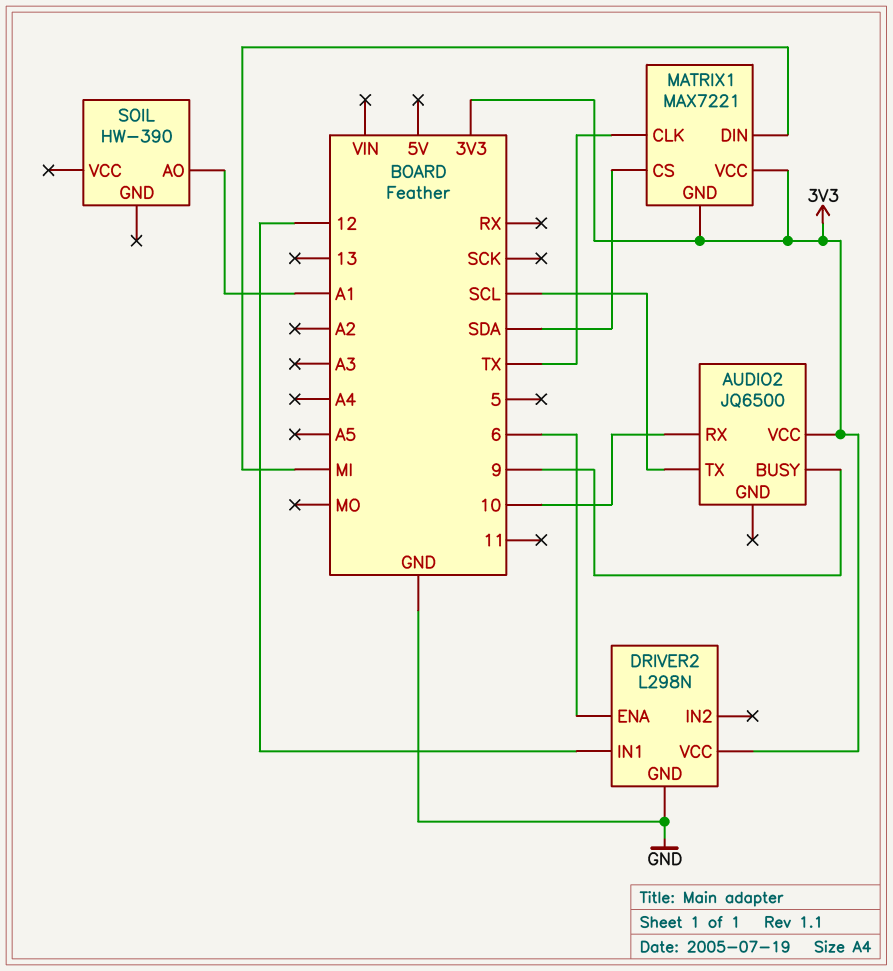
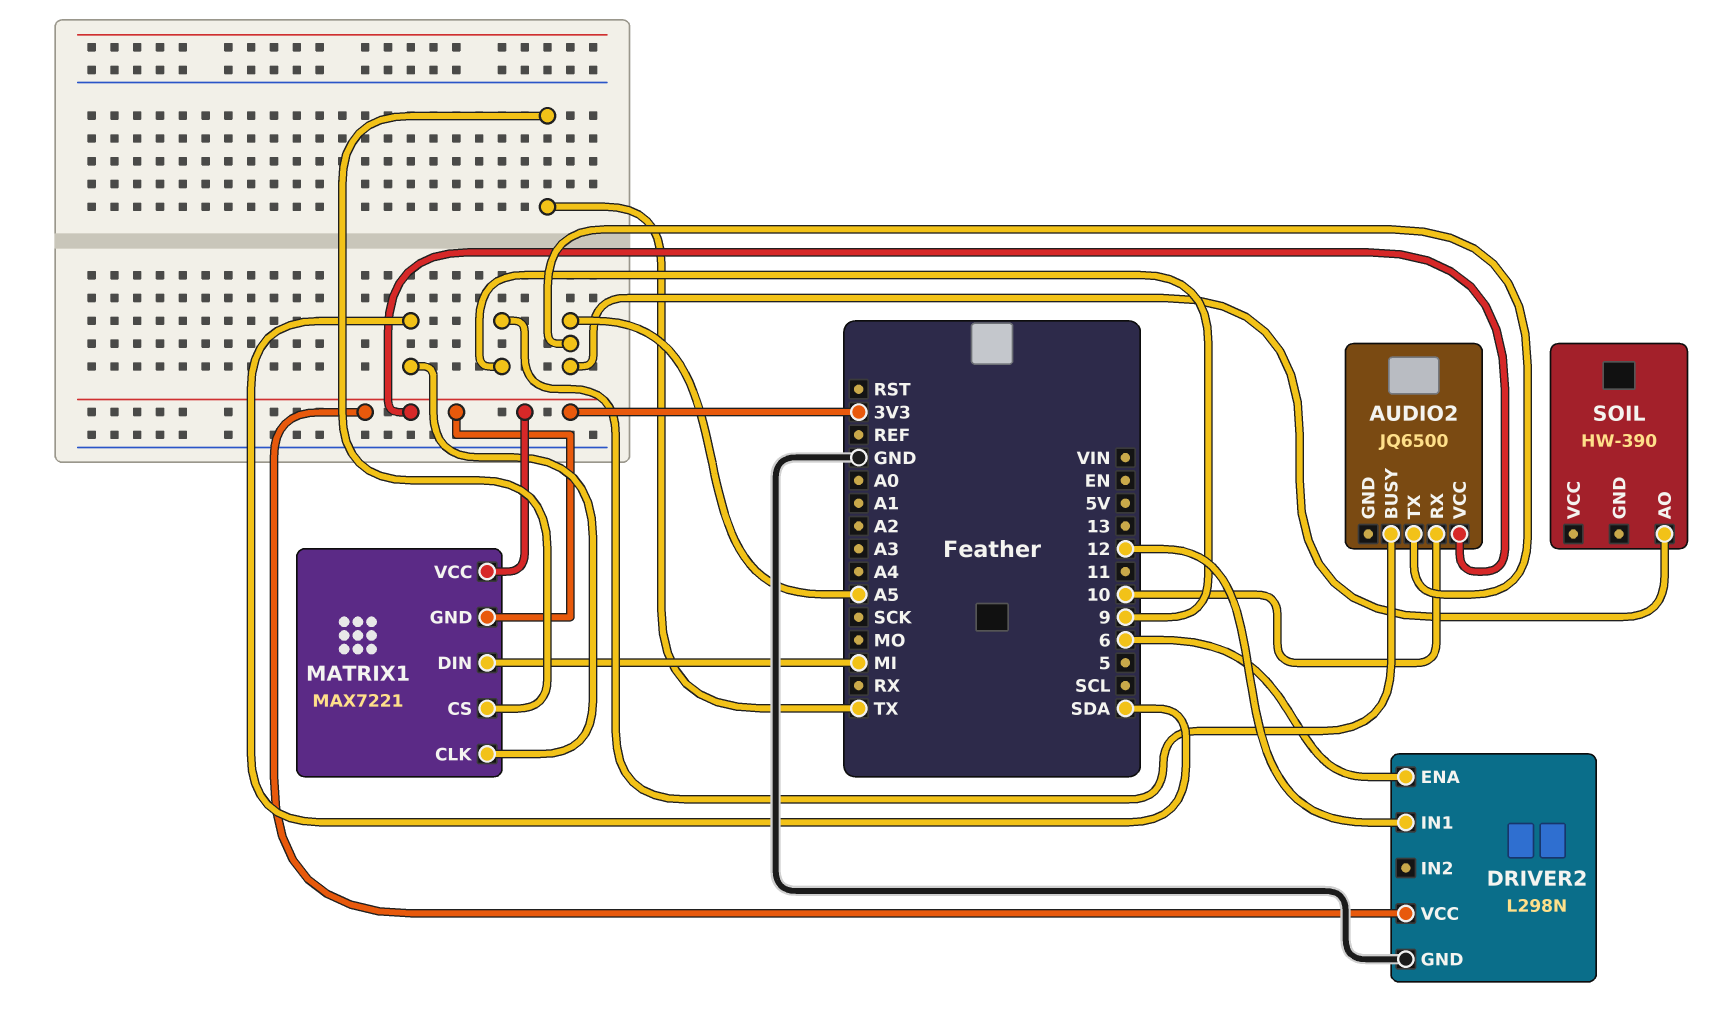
AUDIO2 pin TX: SCL -> A5
MATRIX1 pin CLK: TX -> SDA
MATRIX1 pin CS: SDA -> TX
SOIL pin AO: A1 -> A5

